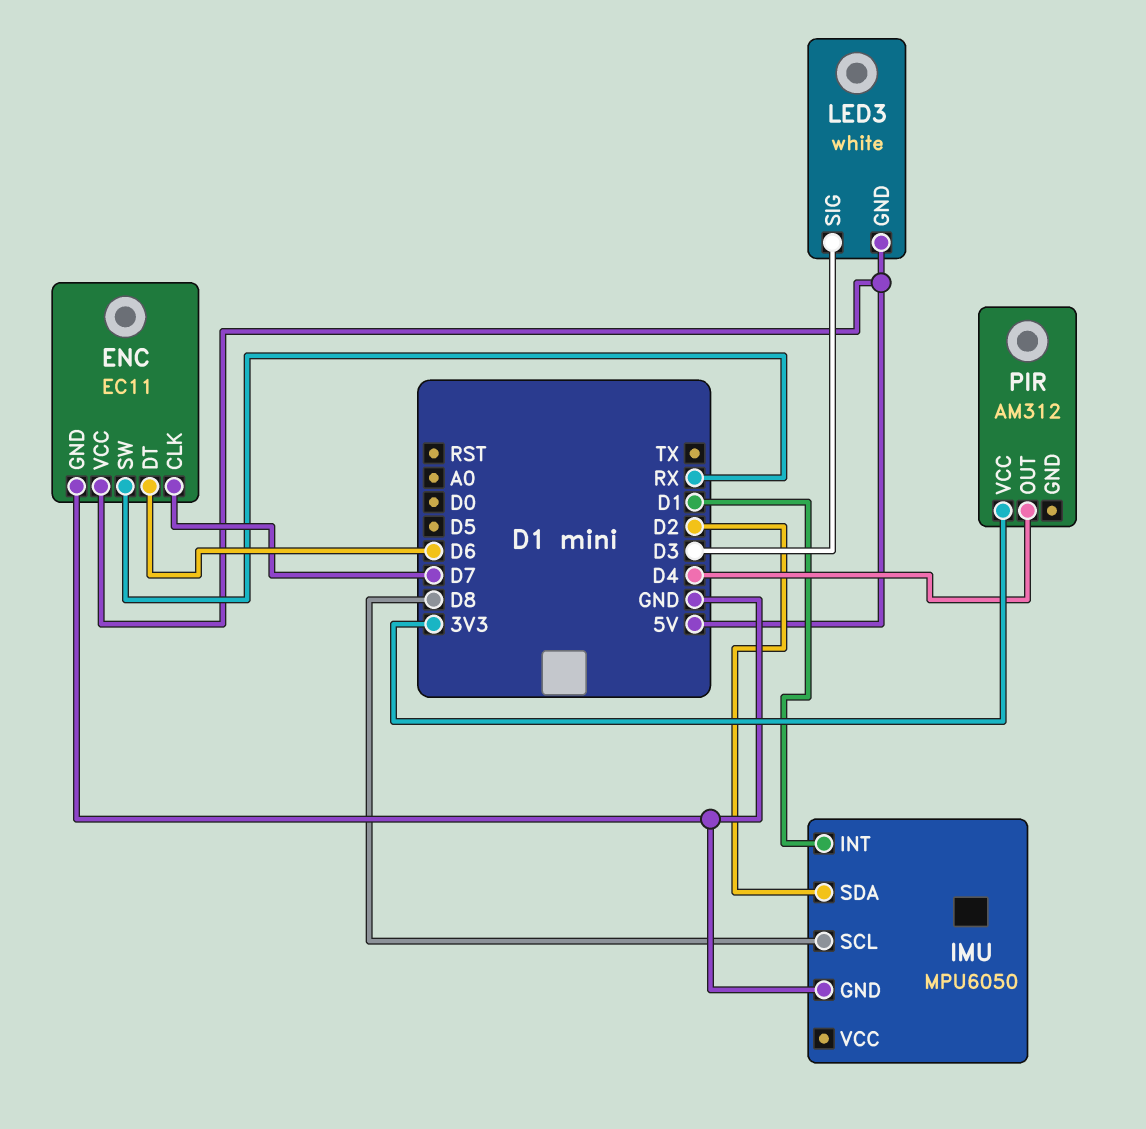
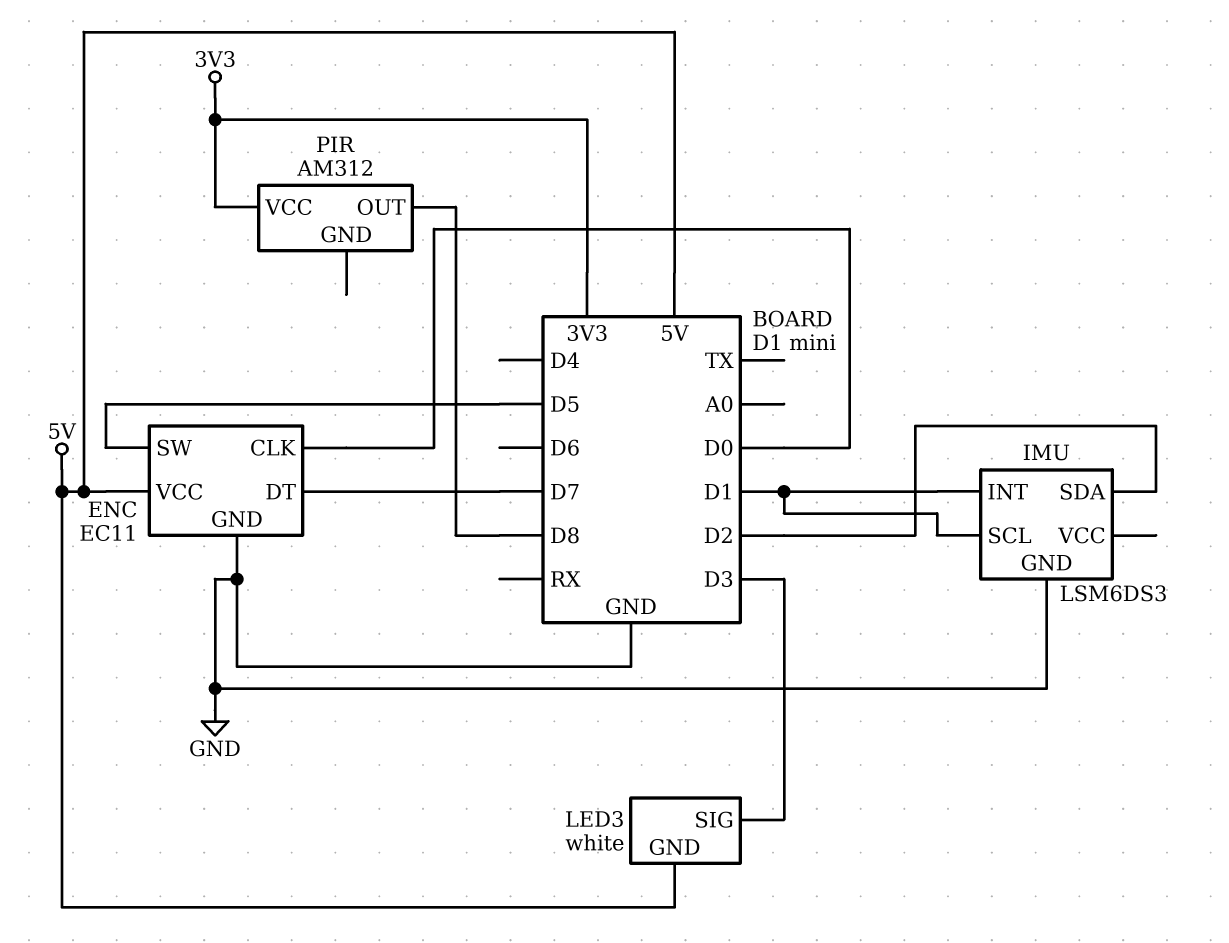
ENC pin CLK: D7 -> D0
ENC pin DT: D6 -> D7
ENC pin SW: RX -> D5
IMU: MPU6050 -> LSM6DS3
IMU pin SCL: D8 -> D1
PIR pin OUT: D4 -> D8

